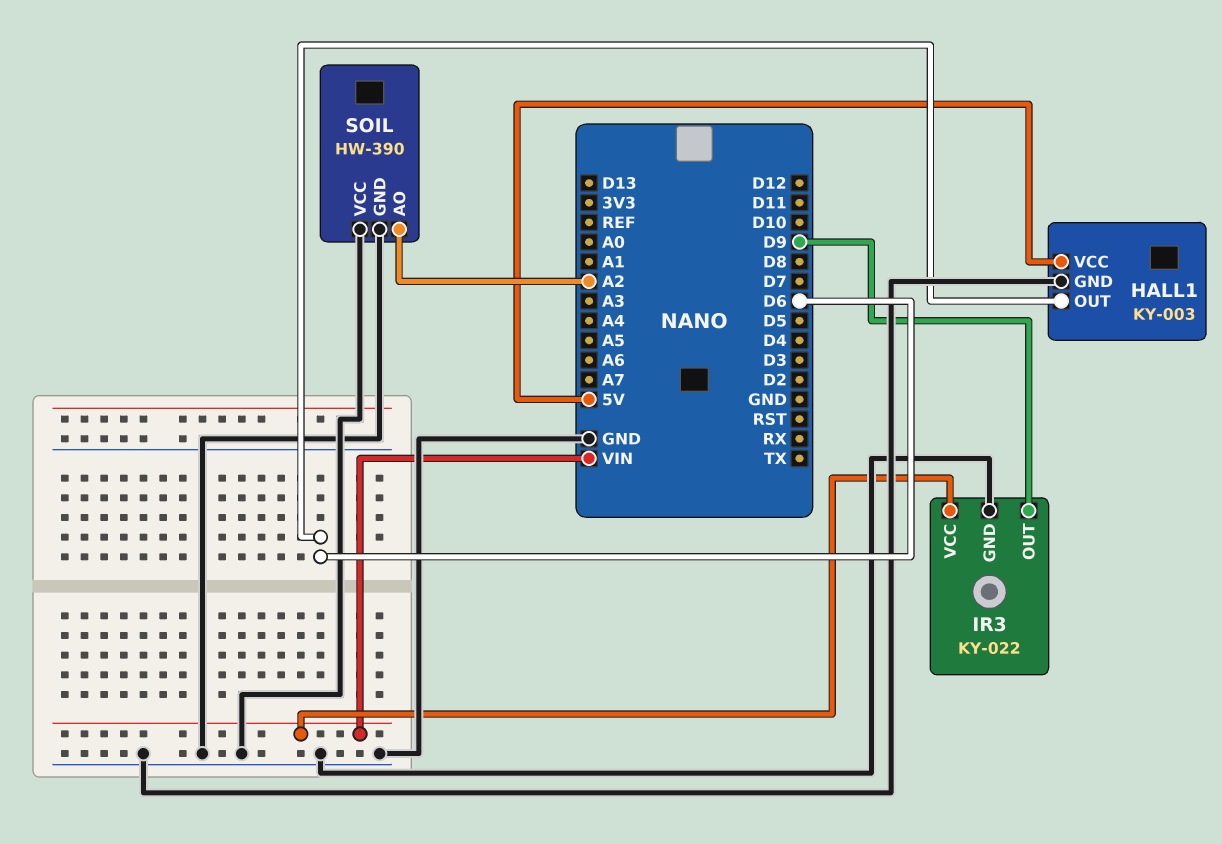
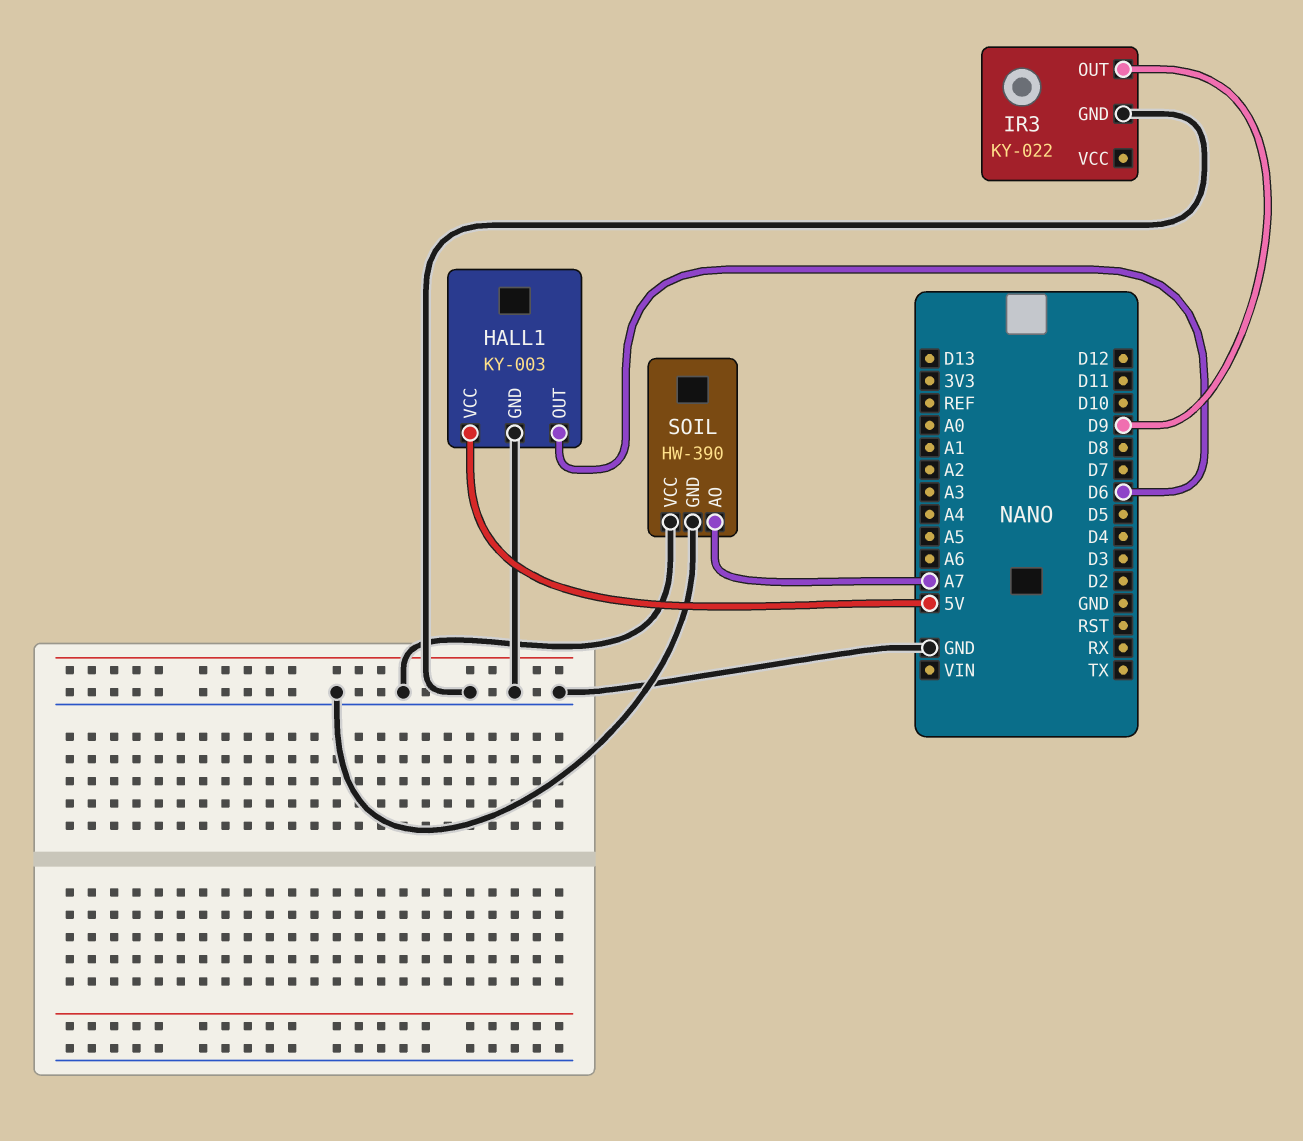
IR3 pin VCC: VIN -> none
SOIL pin AO: A2 -> A7

